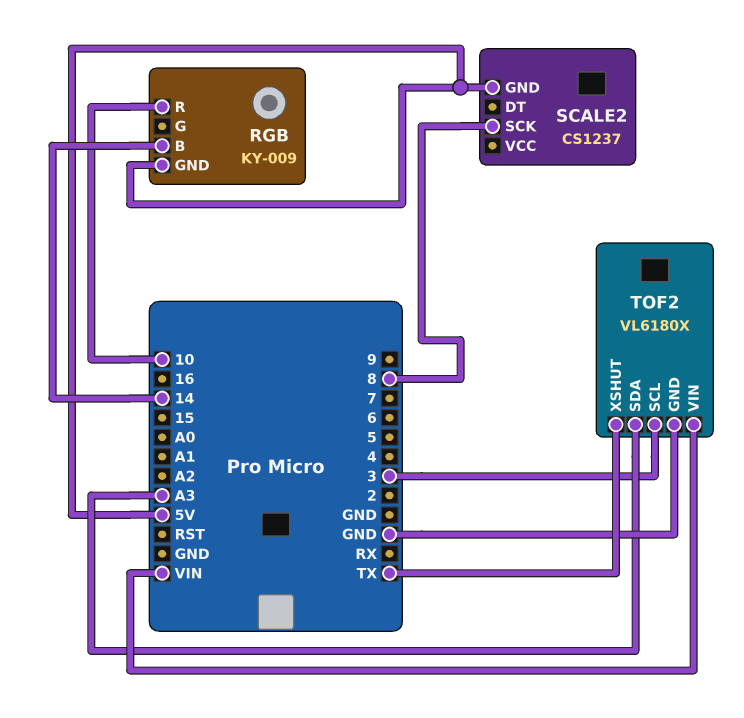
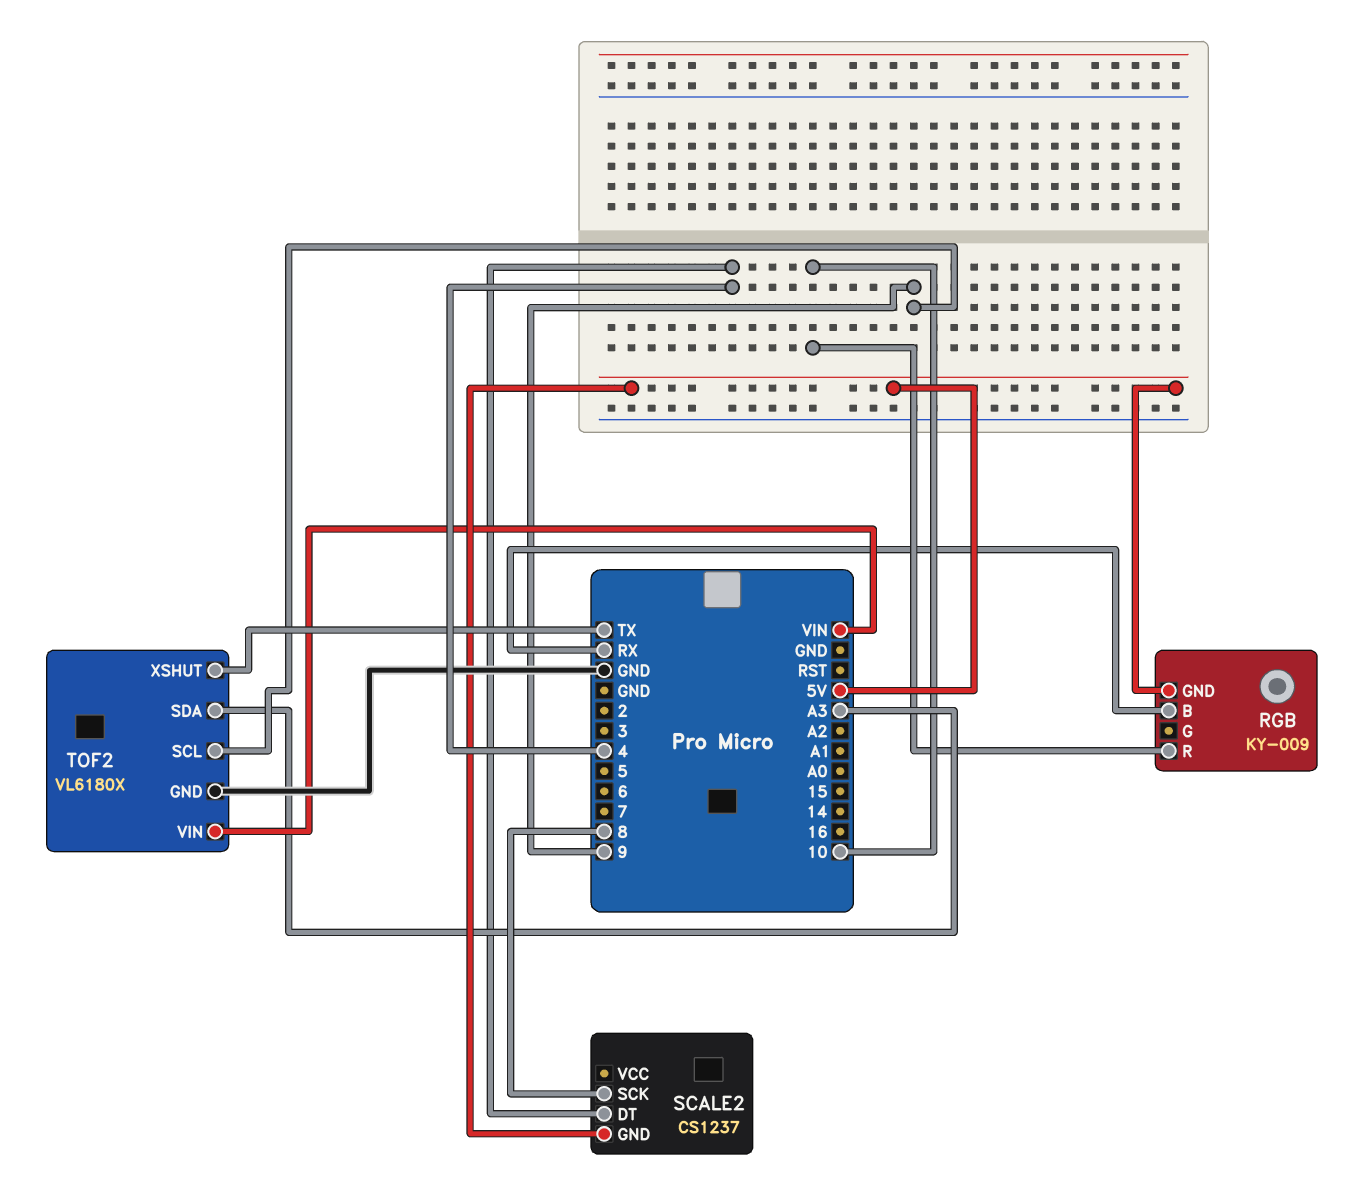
RGB pin B: 14 -> RX
SCALE2 pin DT: none -> 4
TOF2 pin SCL: 3 -> 9

